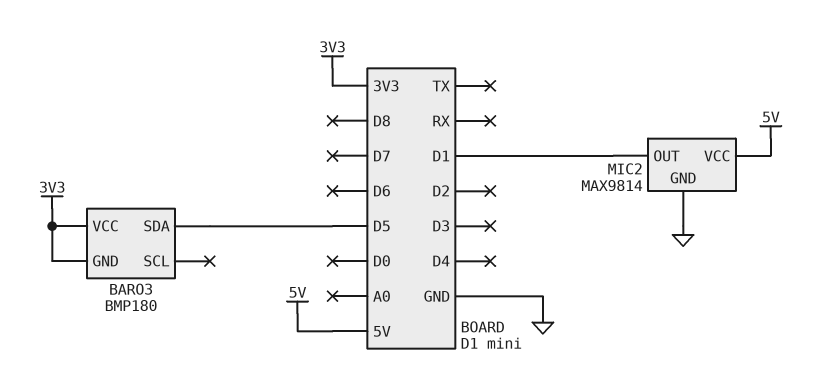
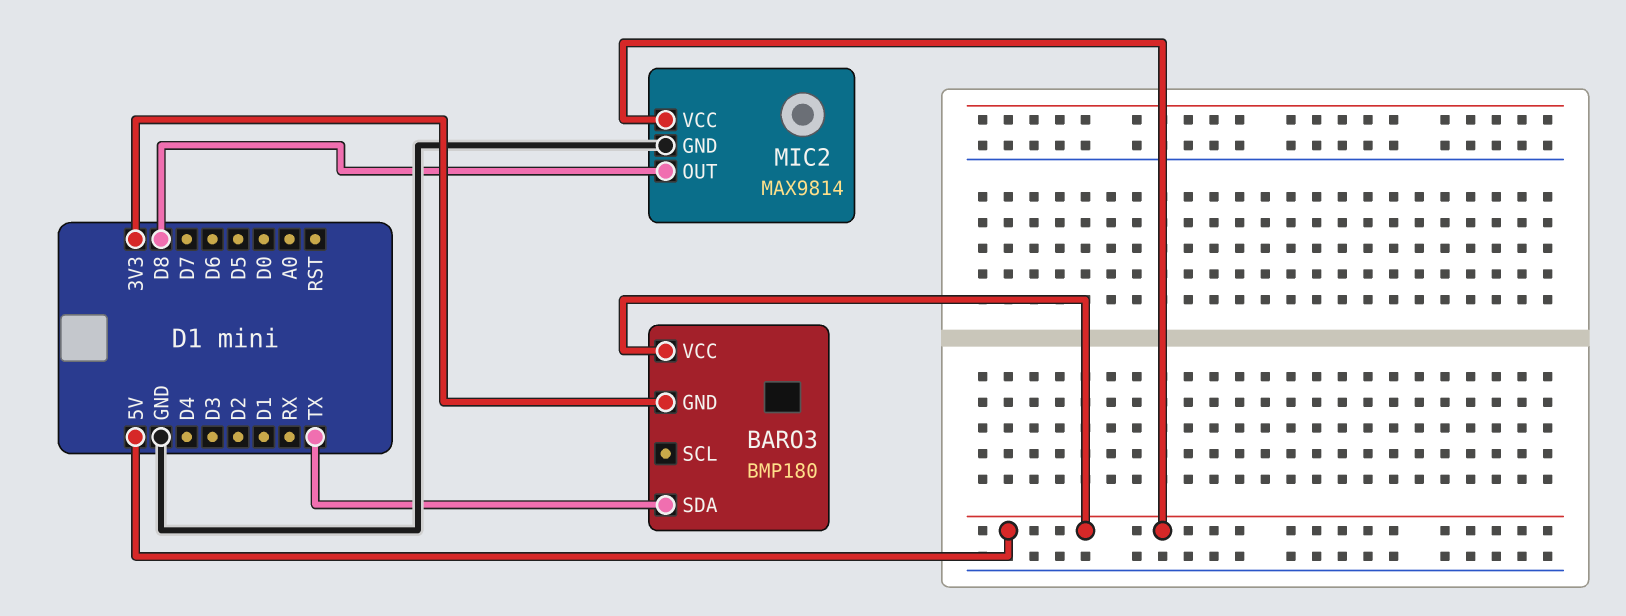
BARO3 pin SDA: D5 -> TX
BARO3 pin VCC: 3V3 -> 5V
MIC2 pin OUT: D1 -> D8

